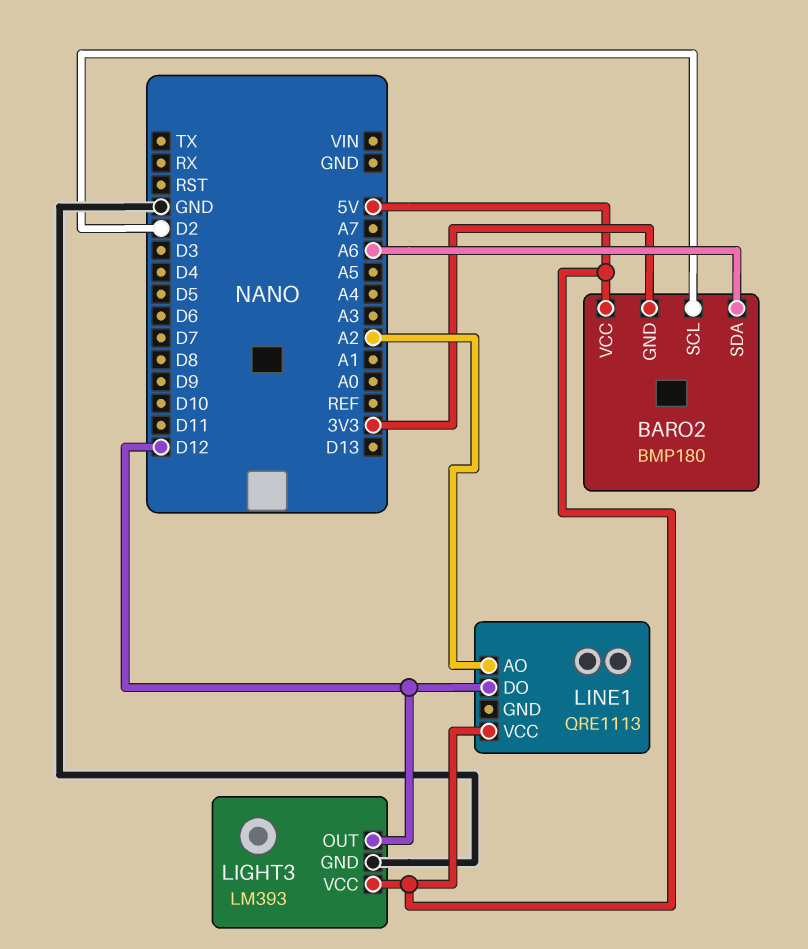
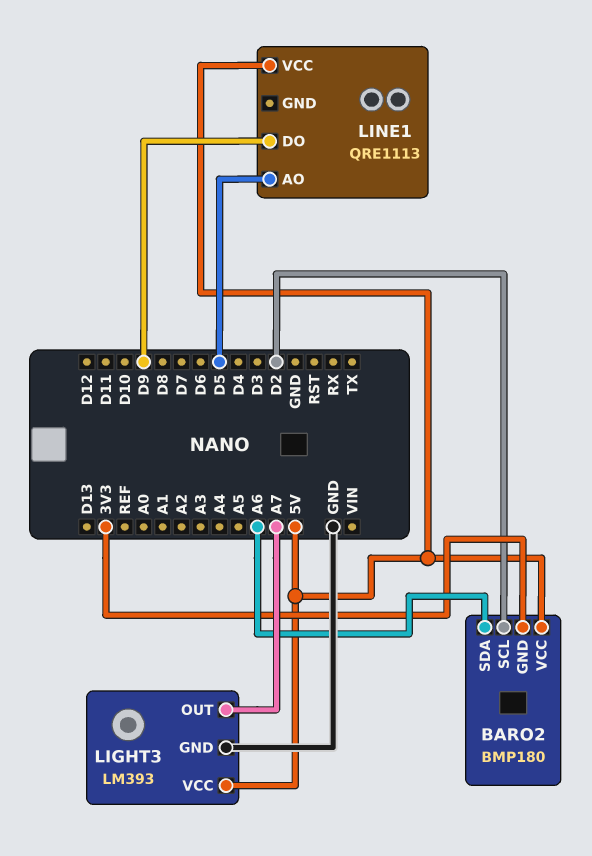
LIGHT3 pin OUT: D12 -> A7
LINE1 pin AO: A2 -> D5
LINE1 pin DO: D12 -> D9

